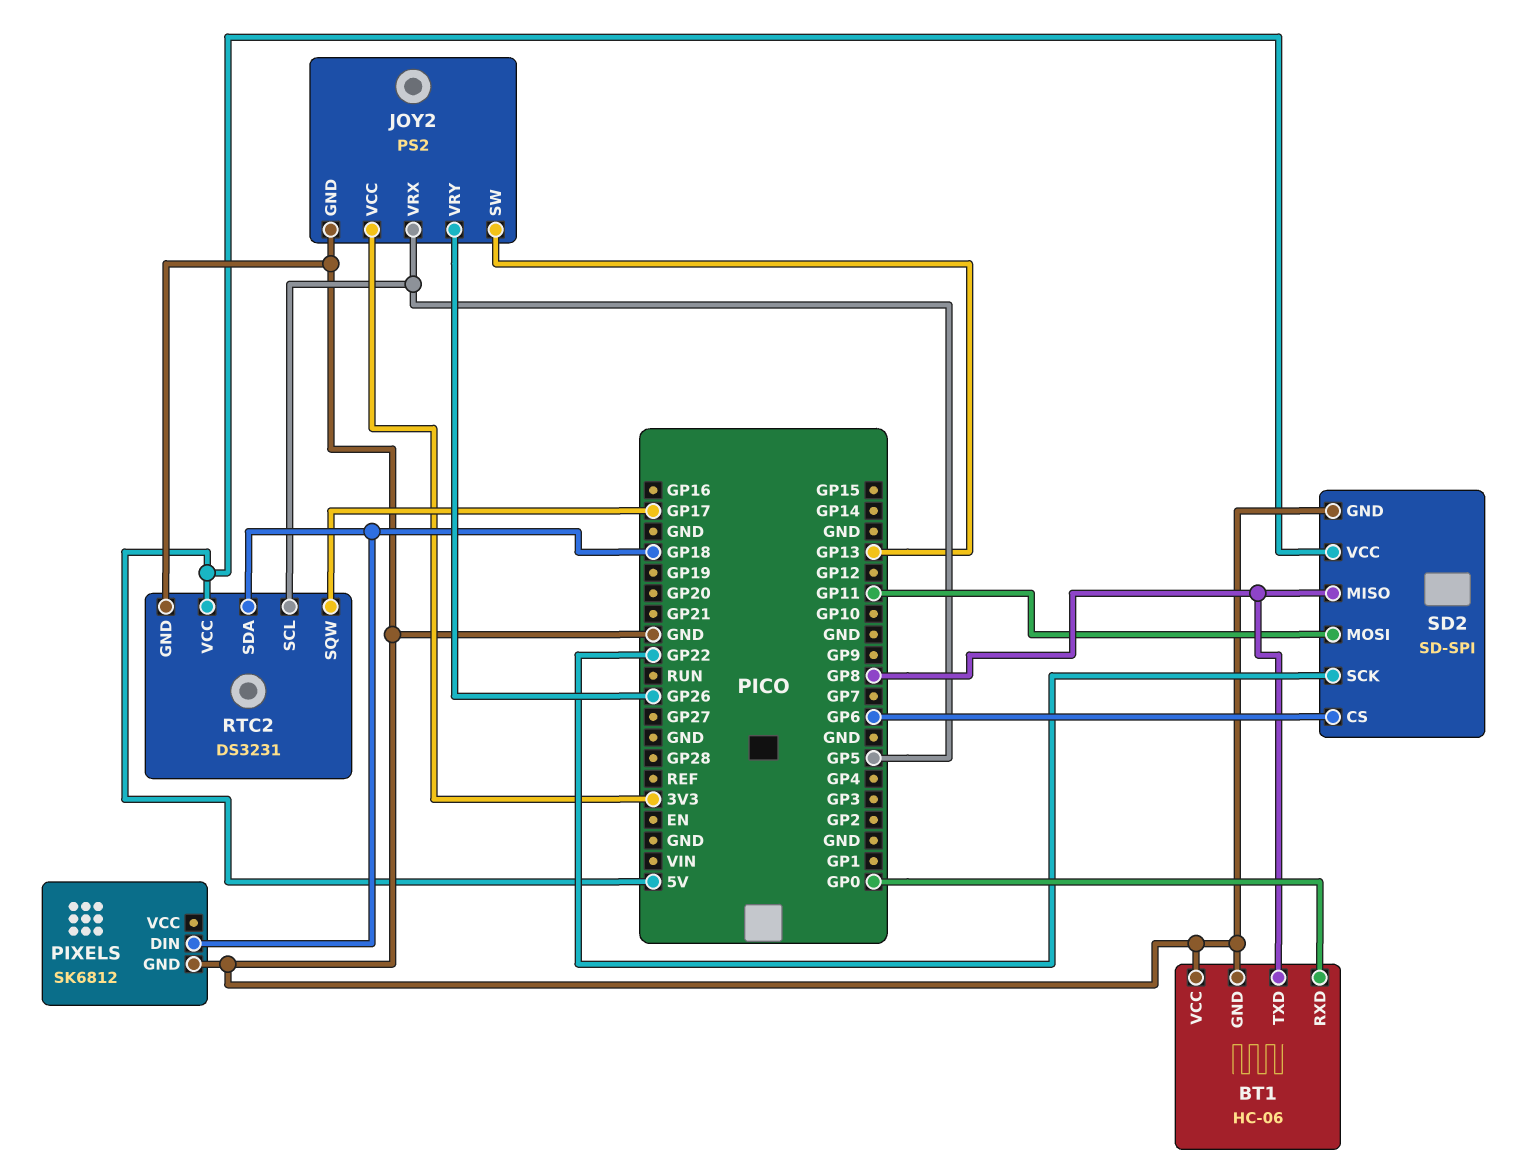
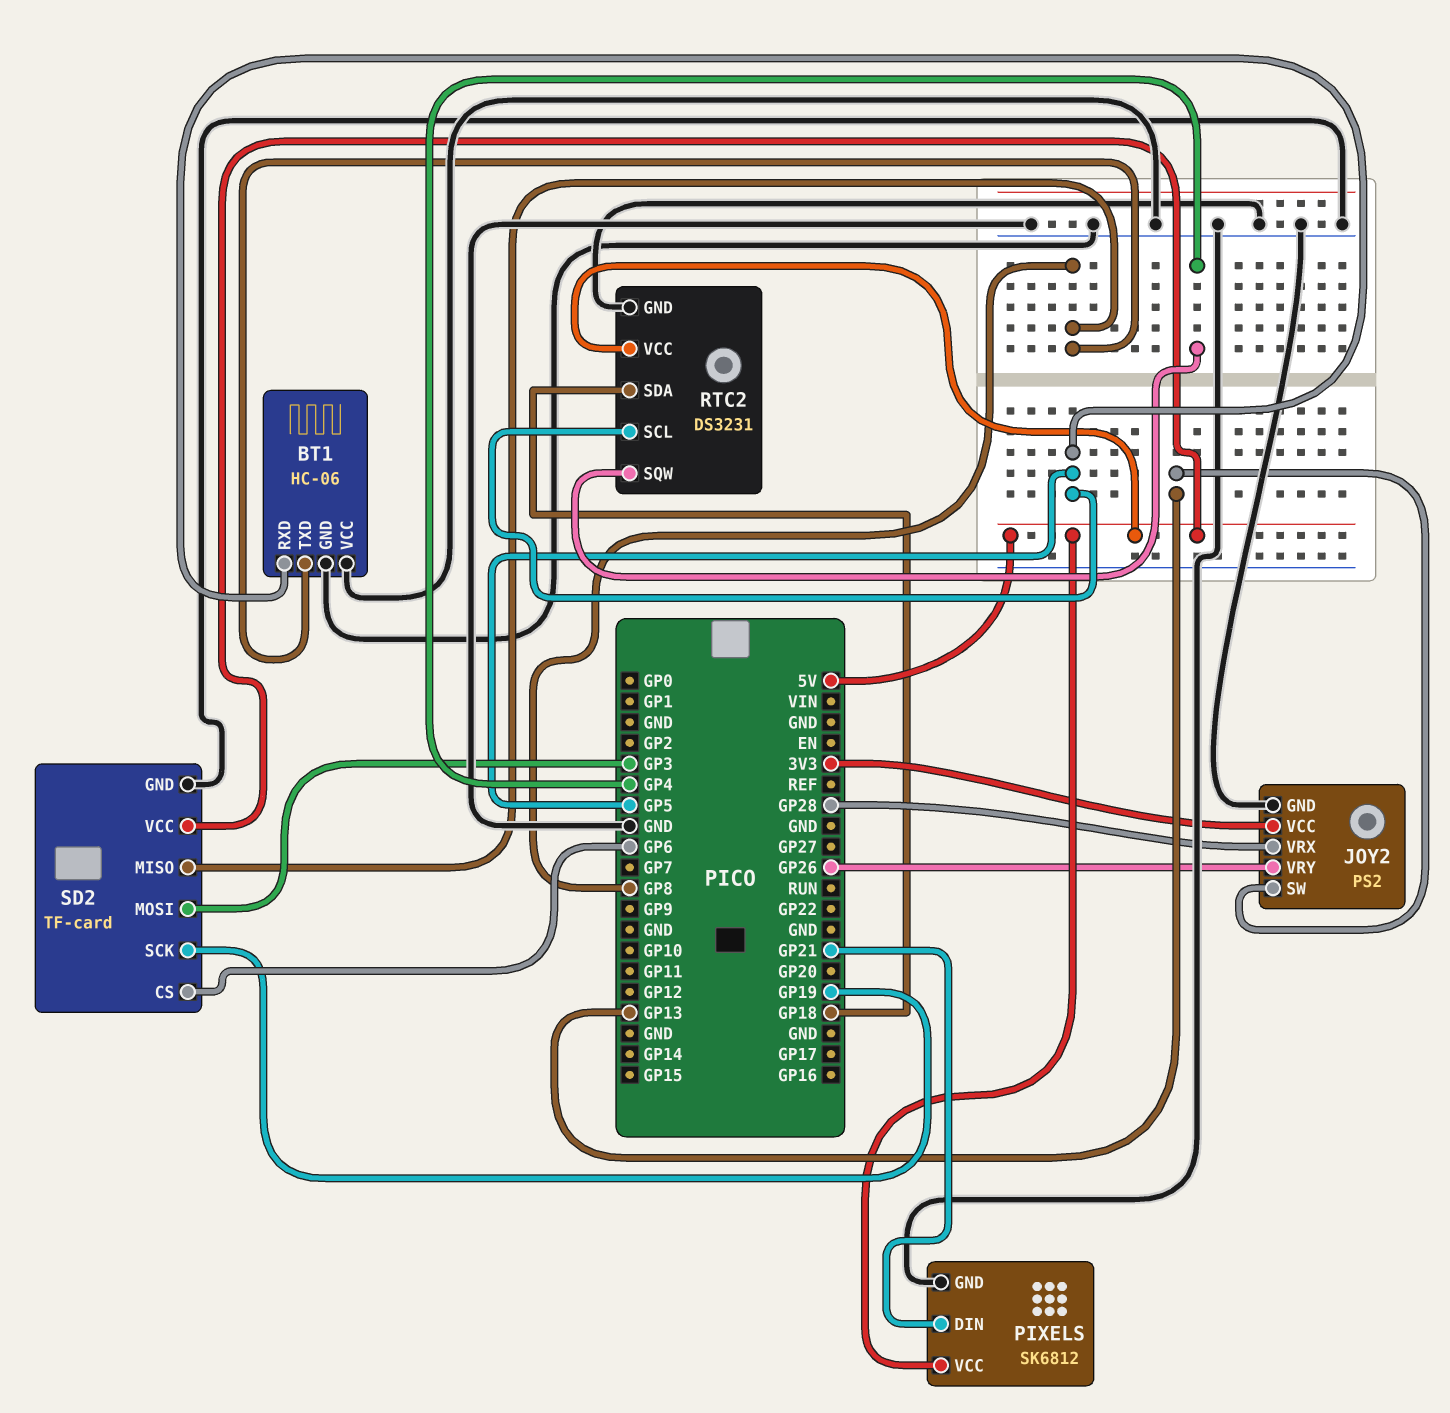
BT1 pin RXD: GP0 -> GP5
JOY2 pin VRX: GP5 -> GP28
PIXELS pin DIN: GP18 -> GP21
PIXELS pin VCC: none -> 5V
RTC2 pin SQW: GP17 -> GP4
SD2: SD-SPI -> TF-card
SD2 pin MOSI: GP11 -> GP3
SD2 pin SCK: GP22 -> GP19

